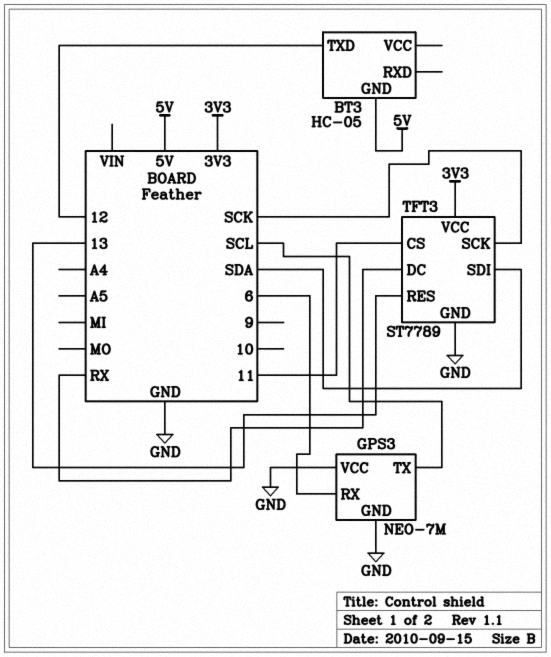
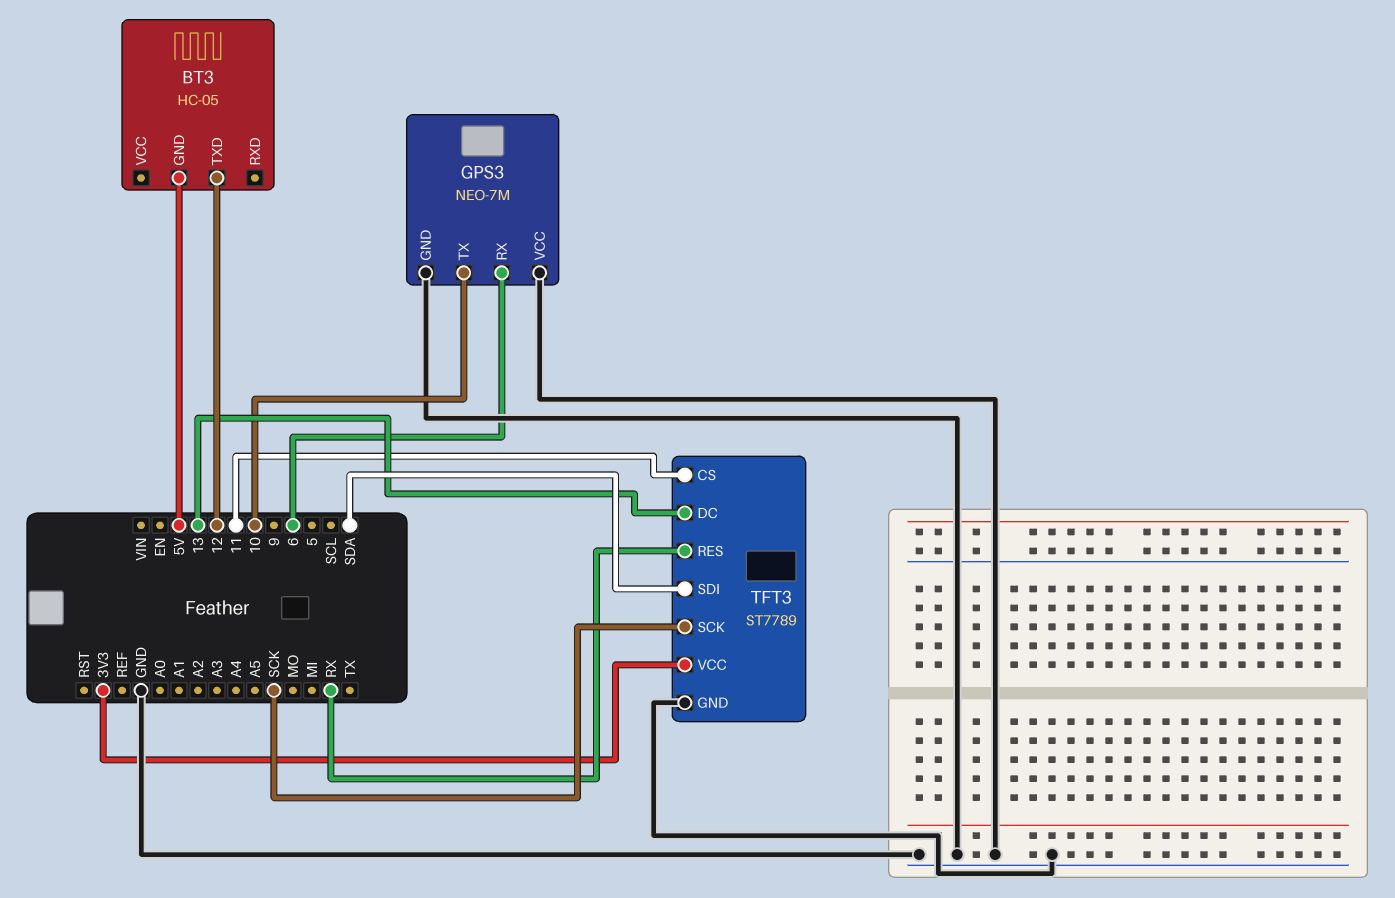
GPS3 pin TX: SCL -> 10
TFT3 pin DC: RX -> 13
TFT3 pin RES: 13 -> RX

